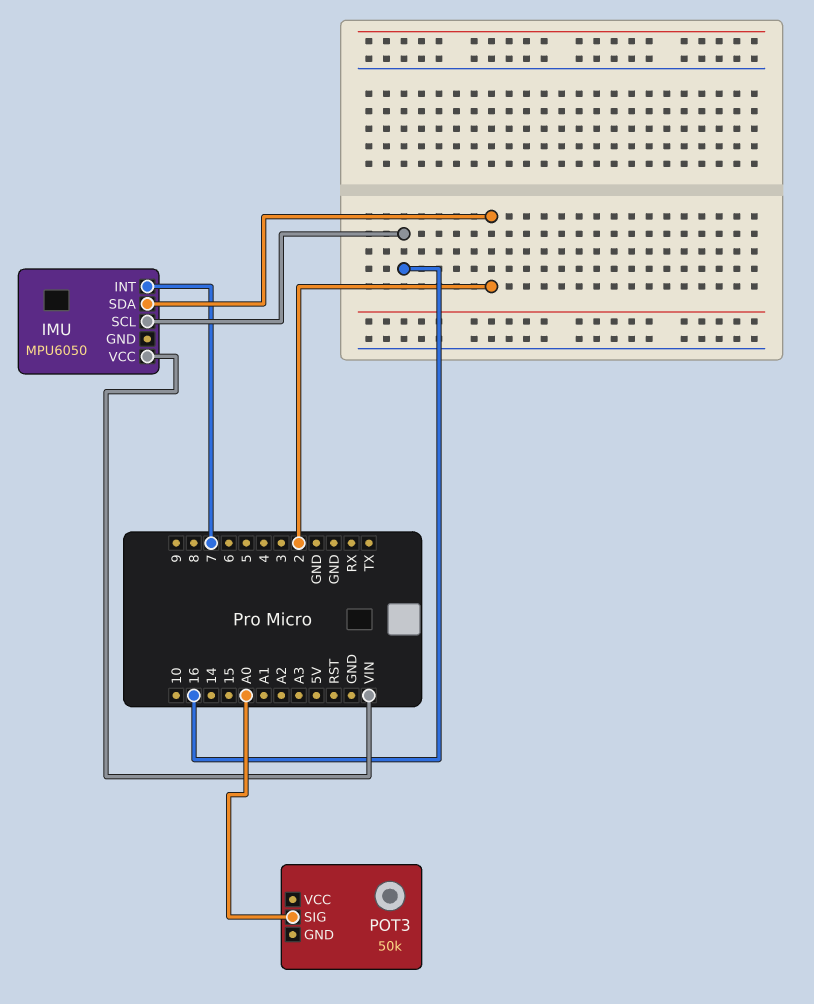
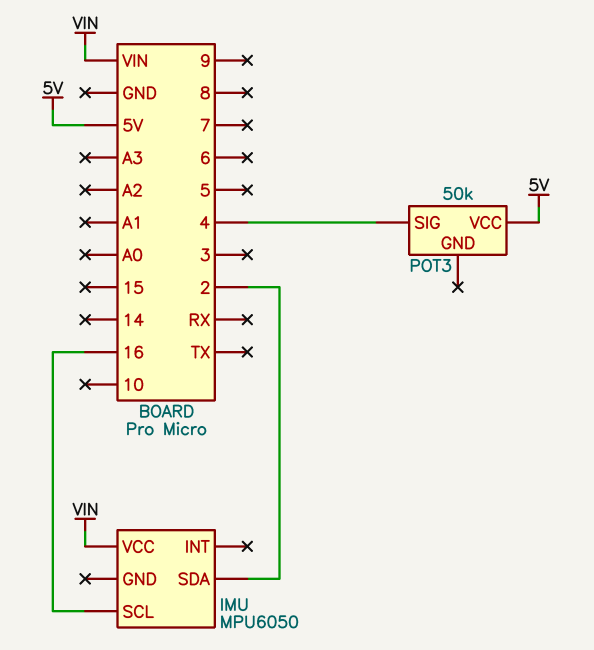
IMU pin INT: 7 -> none
POT3 pin SIG: A0 -> 4
POT3 pin VCC: none -> 5V

